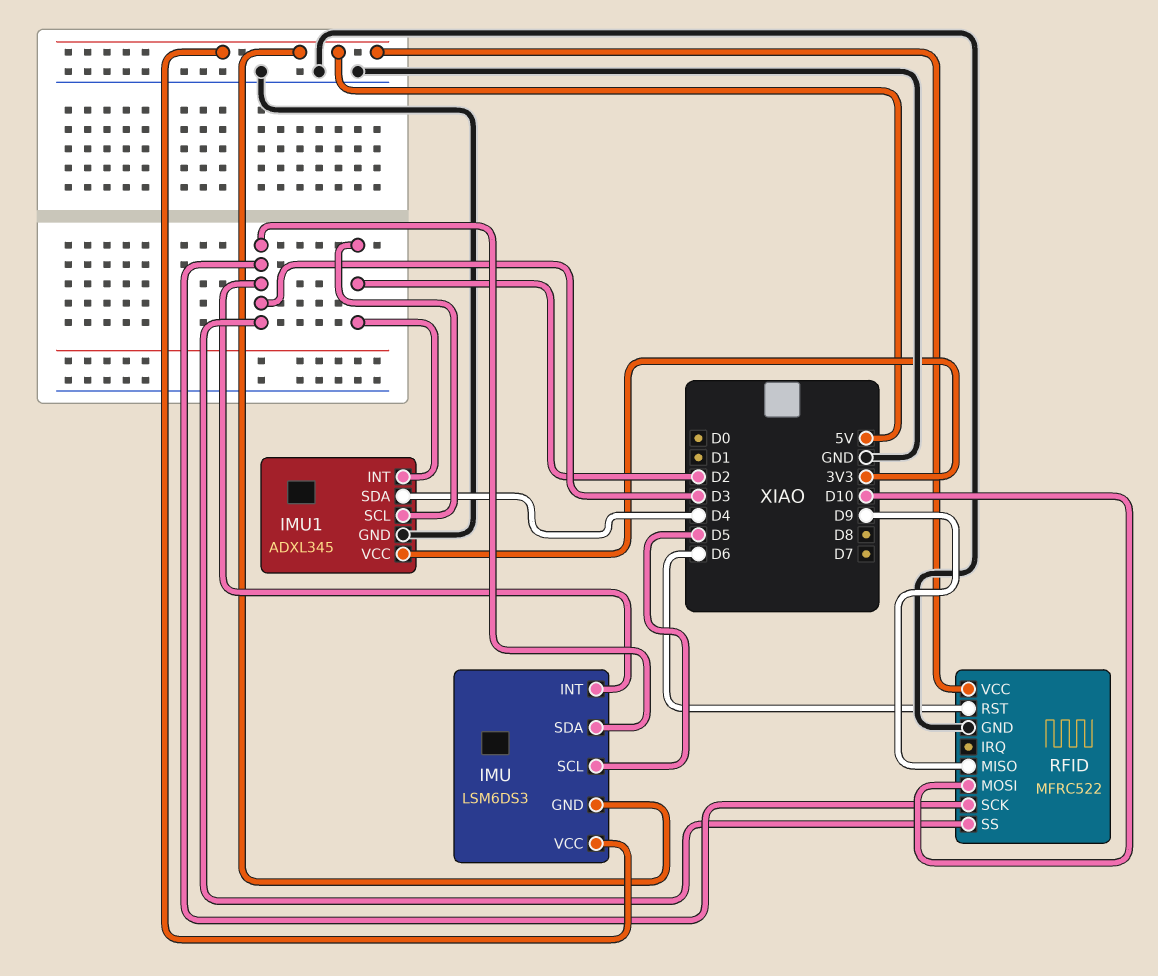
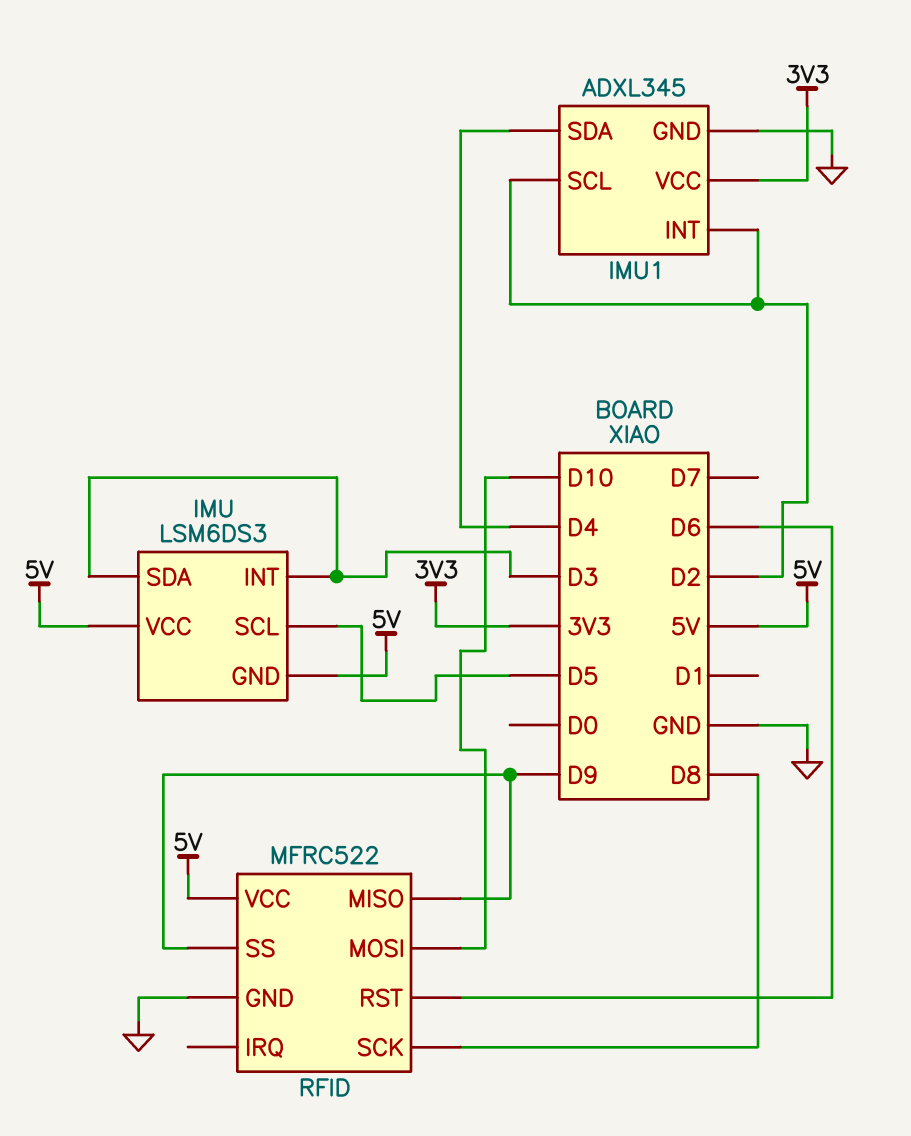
RFID pin SCK: D3 -> D8
RFID pin SS: D3 -> D9

